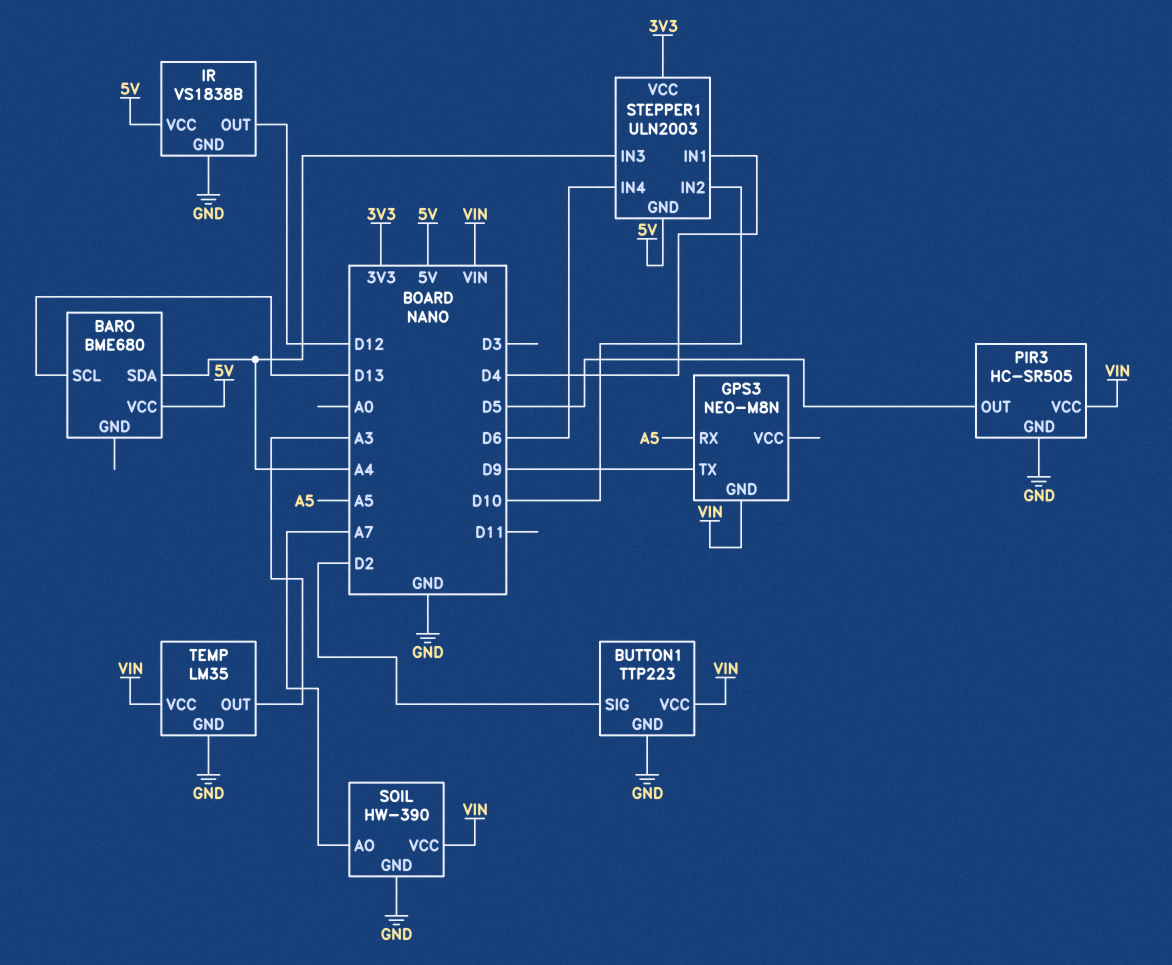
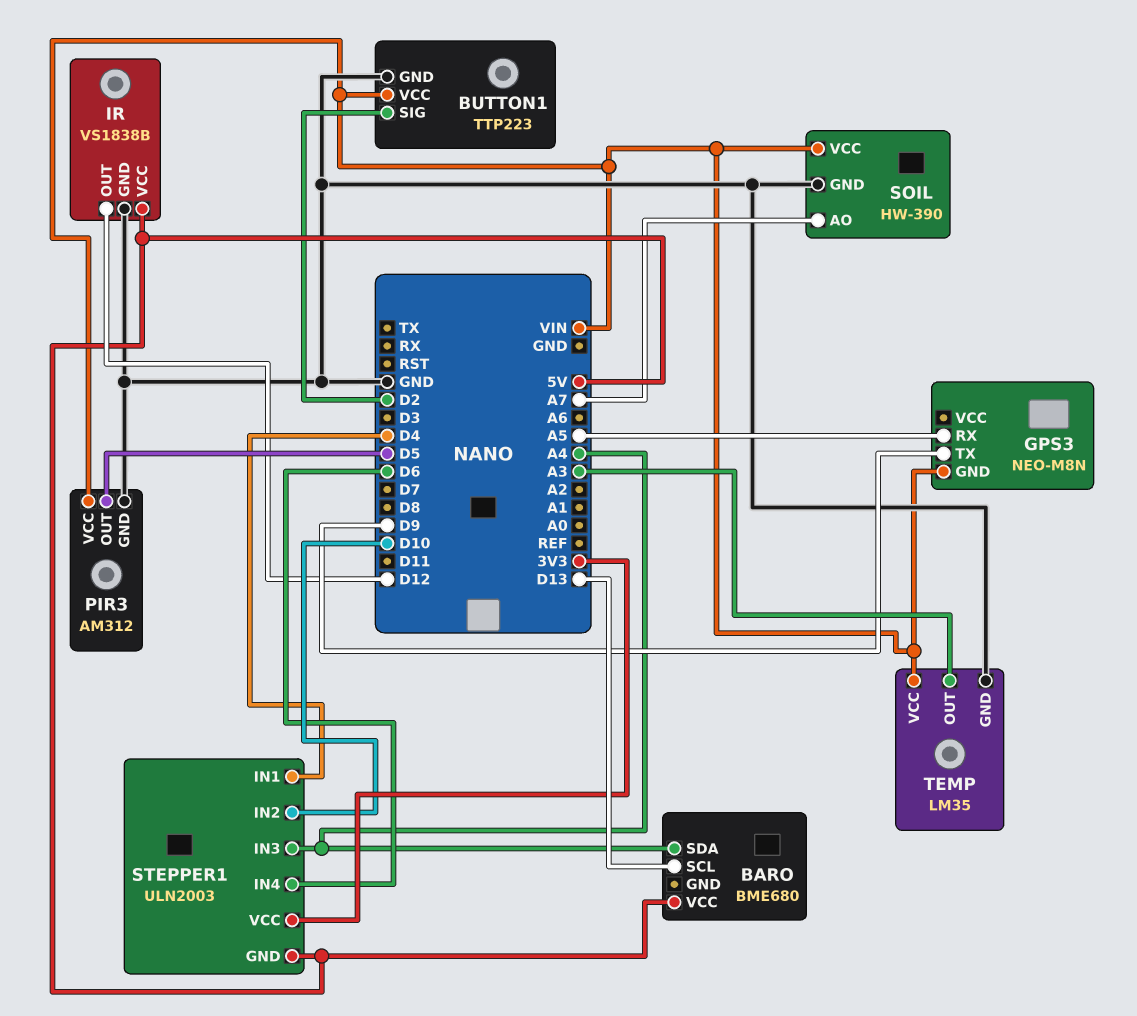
PIR3: HC-SR505 -> AM312

